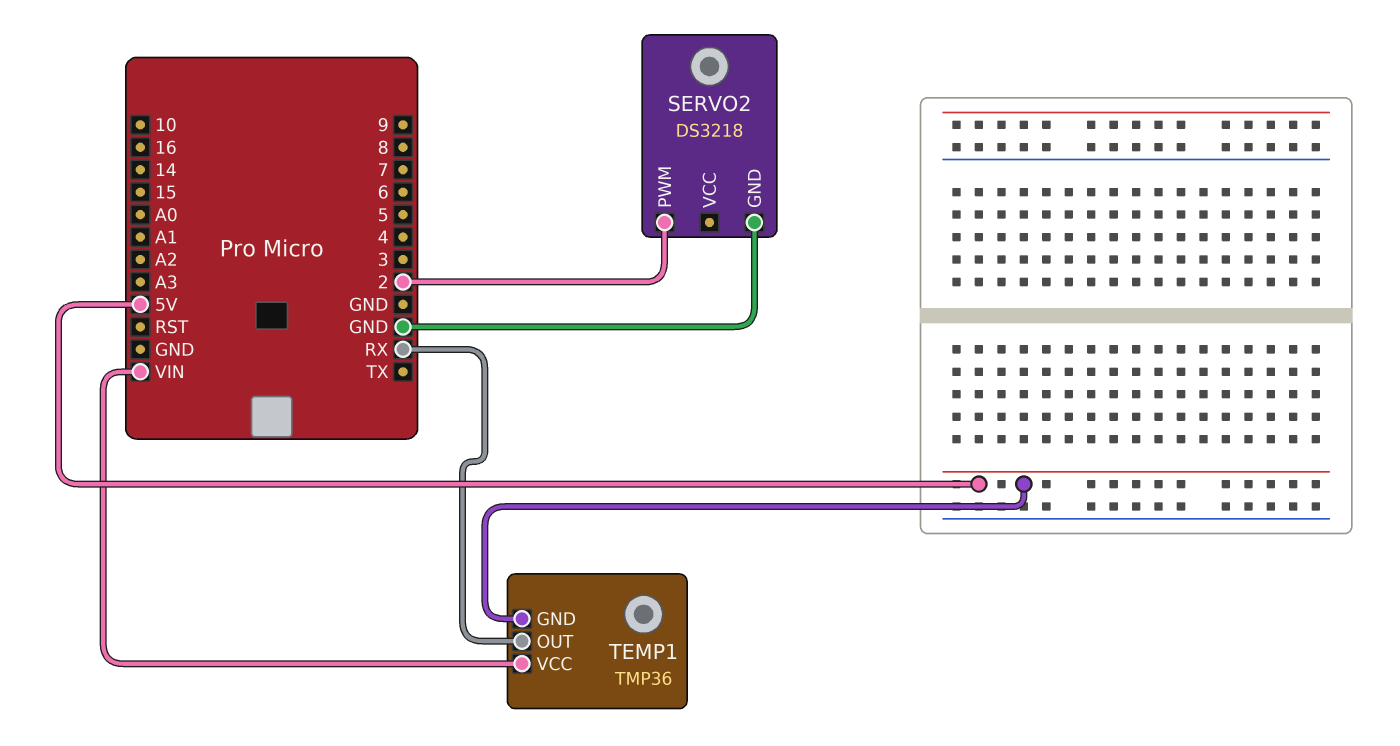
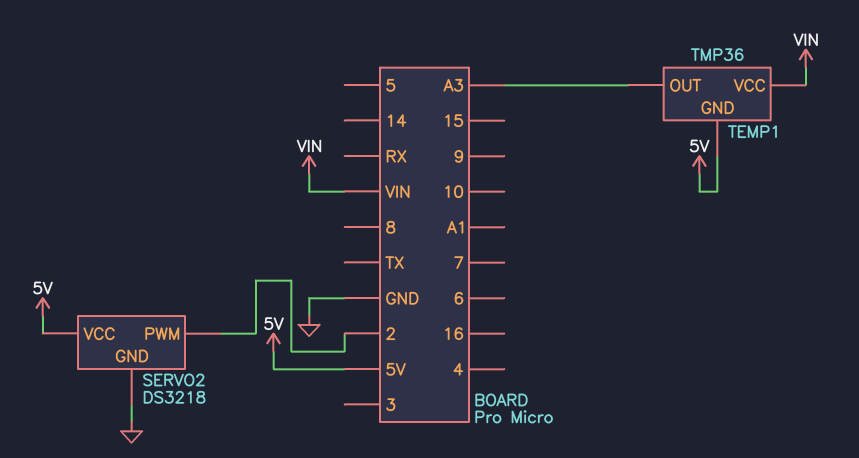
SERVO2 pin VCC: none -> 5V
TEMP1 pin OUT: RX -> A3

